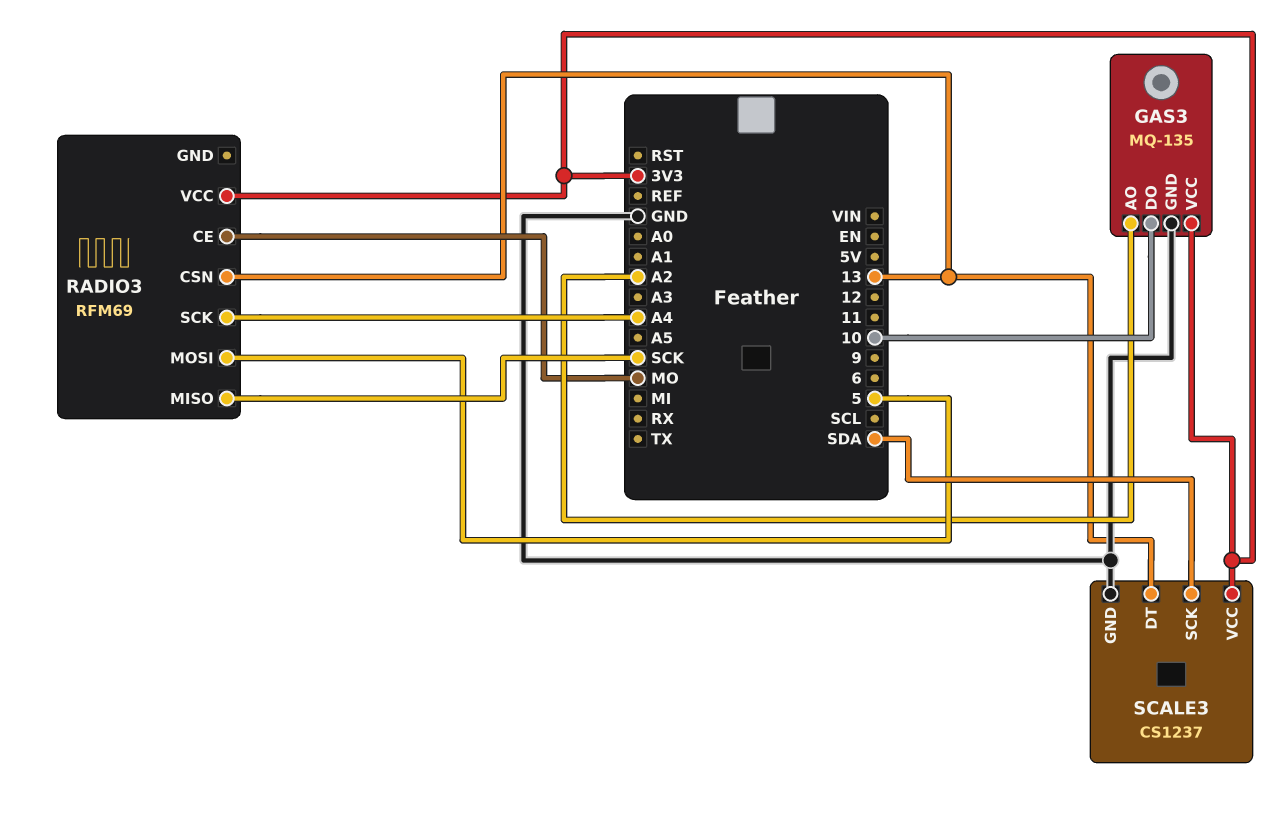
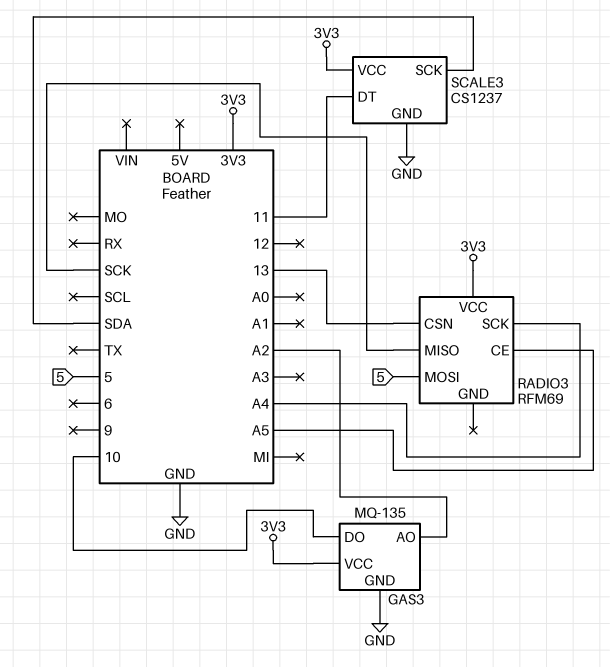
RADIO3 pin CE: MO -> A5
SCALE3 pin DT: 13 -> 11

